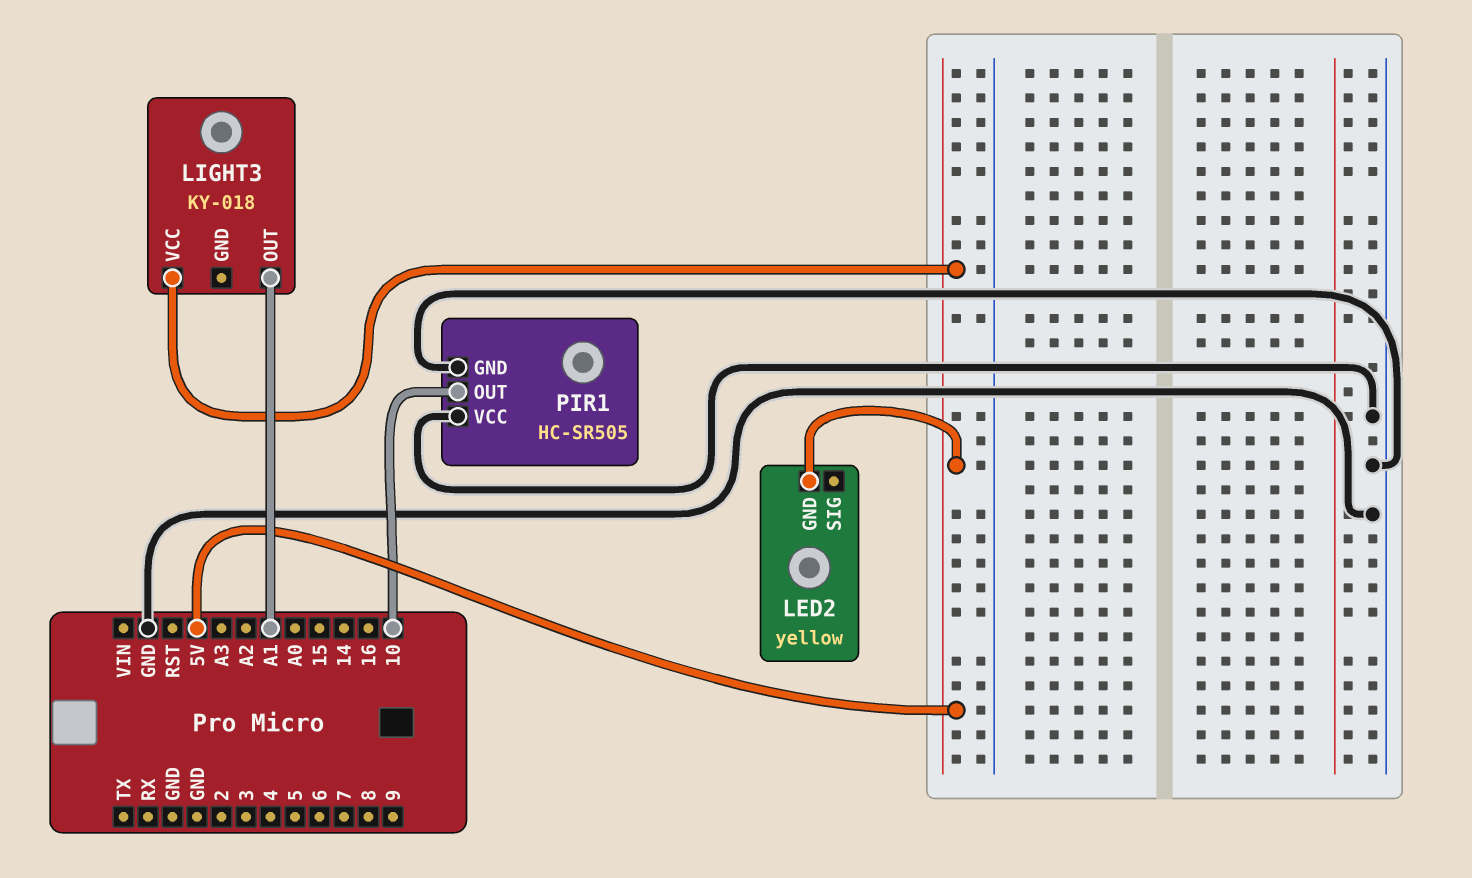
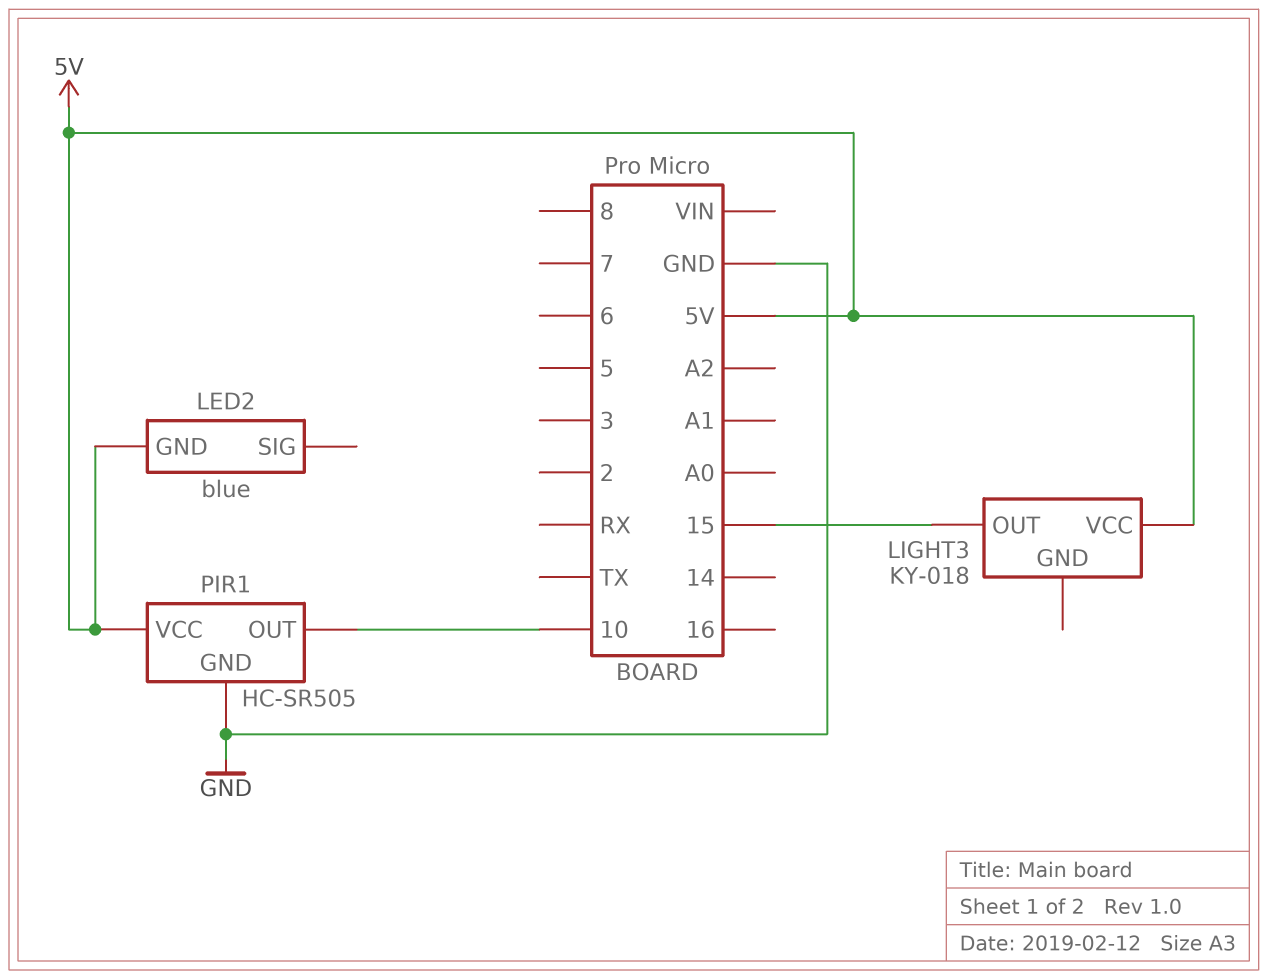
LED2: yellow -> blue
LIGHT3 pin OUT: A1 -> 15
PIR1 pin VCC: GND -> 5V

